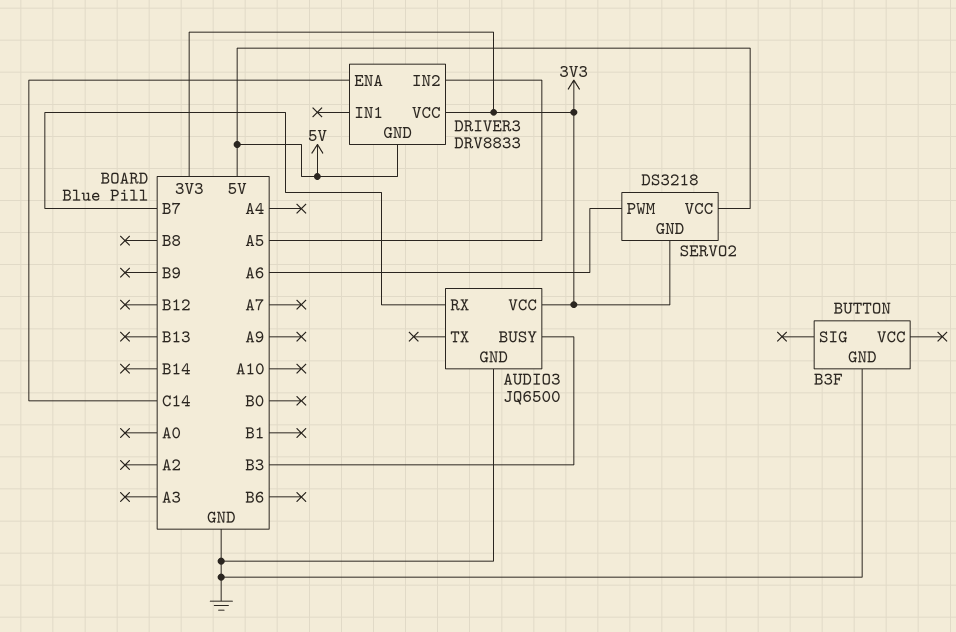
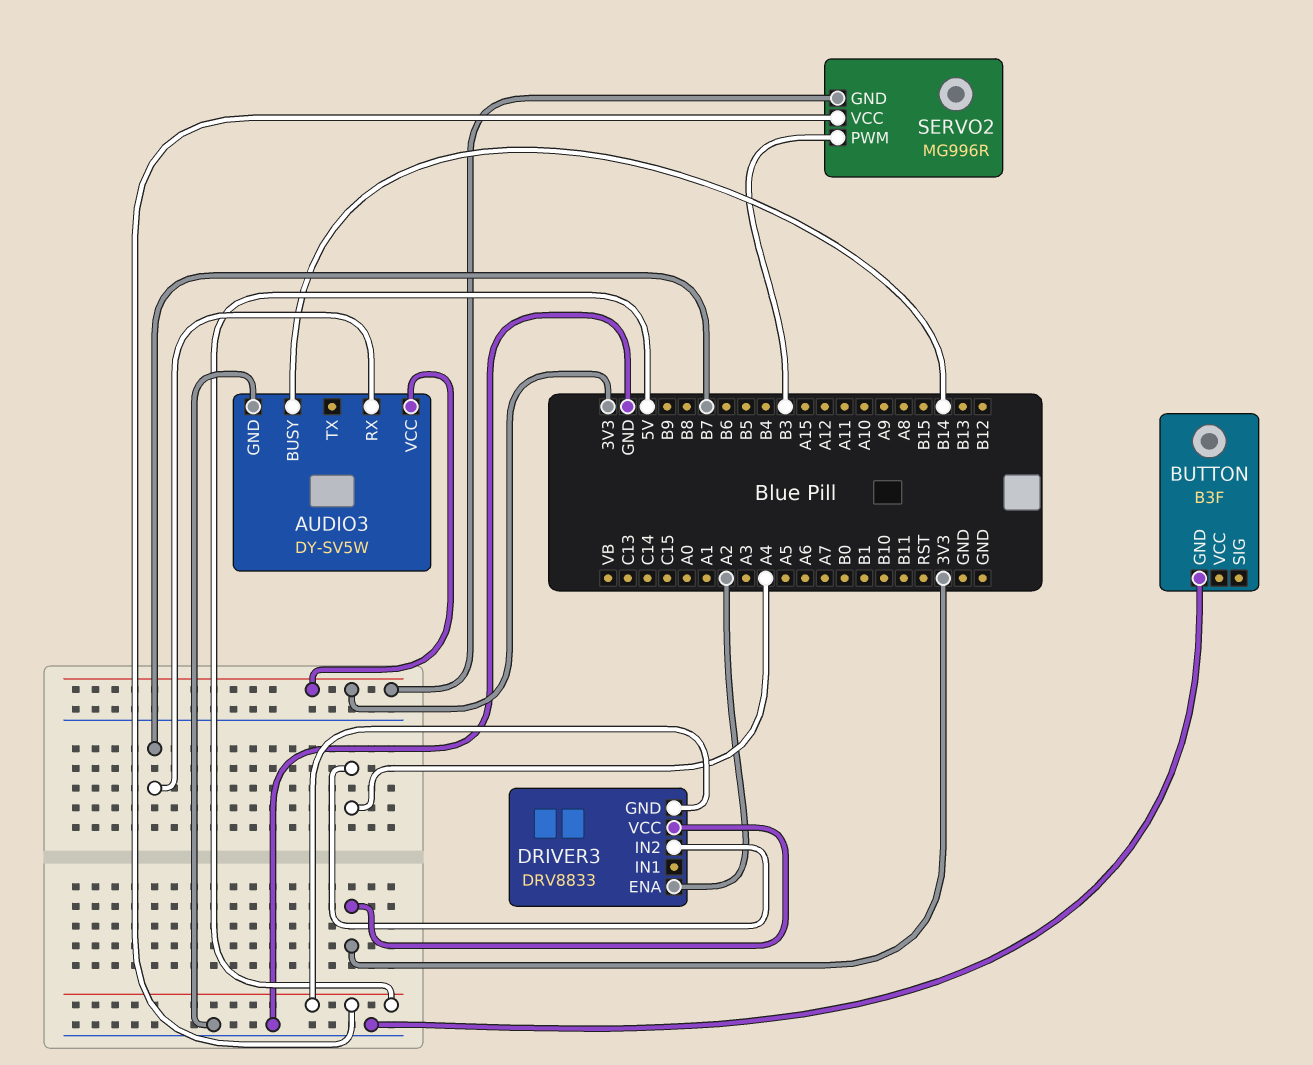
AUDIO3: JQ6500 -> DY-SV5W
AUDIO3 pin BUSY: B3 -> B14
DRIVER3 pin ENA: C14 -> A2
DRIVER3 pin IN2: A5 -> A4
SERVO2: DS3218 -> MG996R
SERVO2 pin PWM: A6 -> B3

